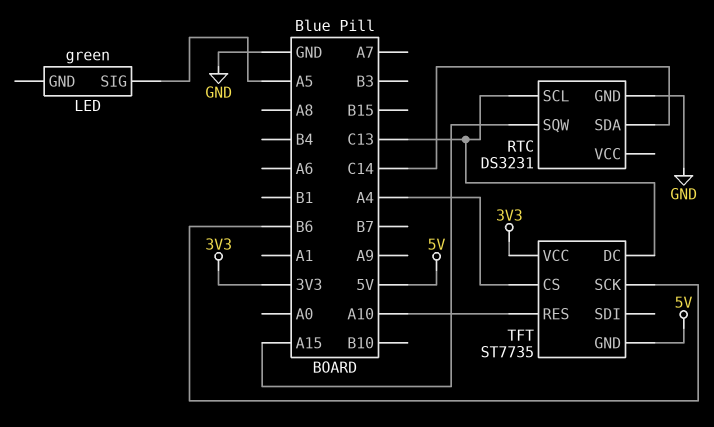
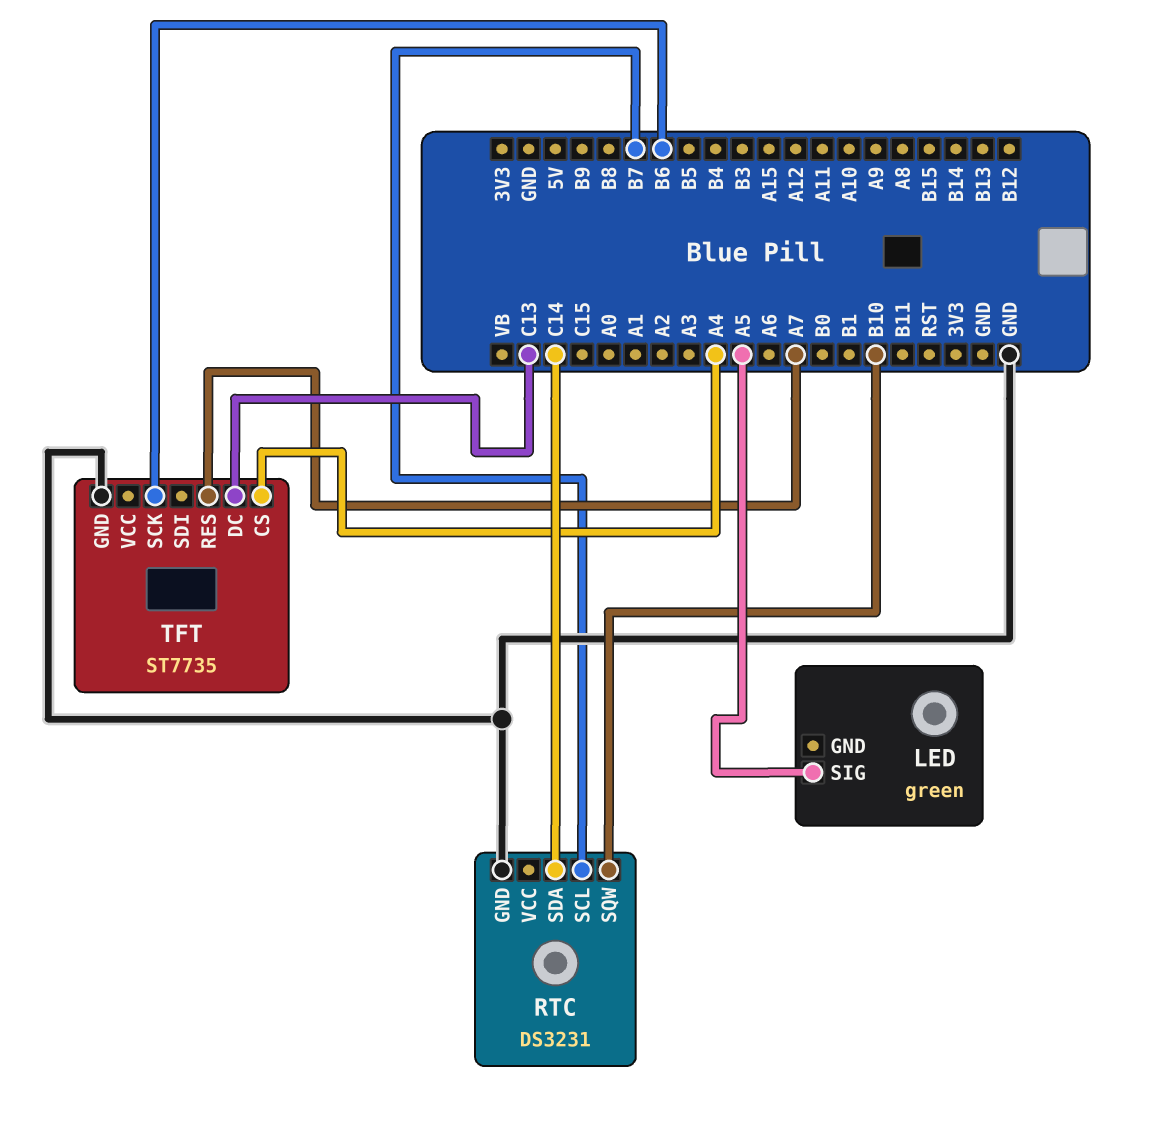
RTC pin SCL: C13 -> B7
RTC pin SQW: A15 -> B10
TFT pin GND: 5V -> GND
TFT pin RES: A10 -> A7
TFT pin VCC: 3V3 -> none

